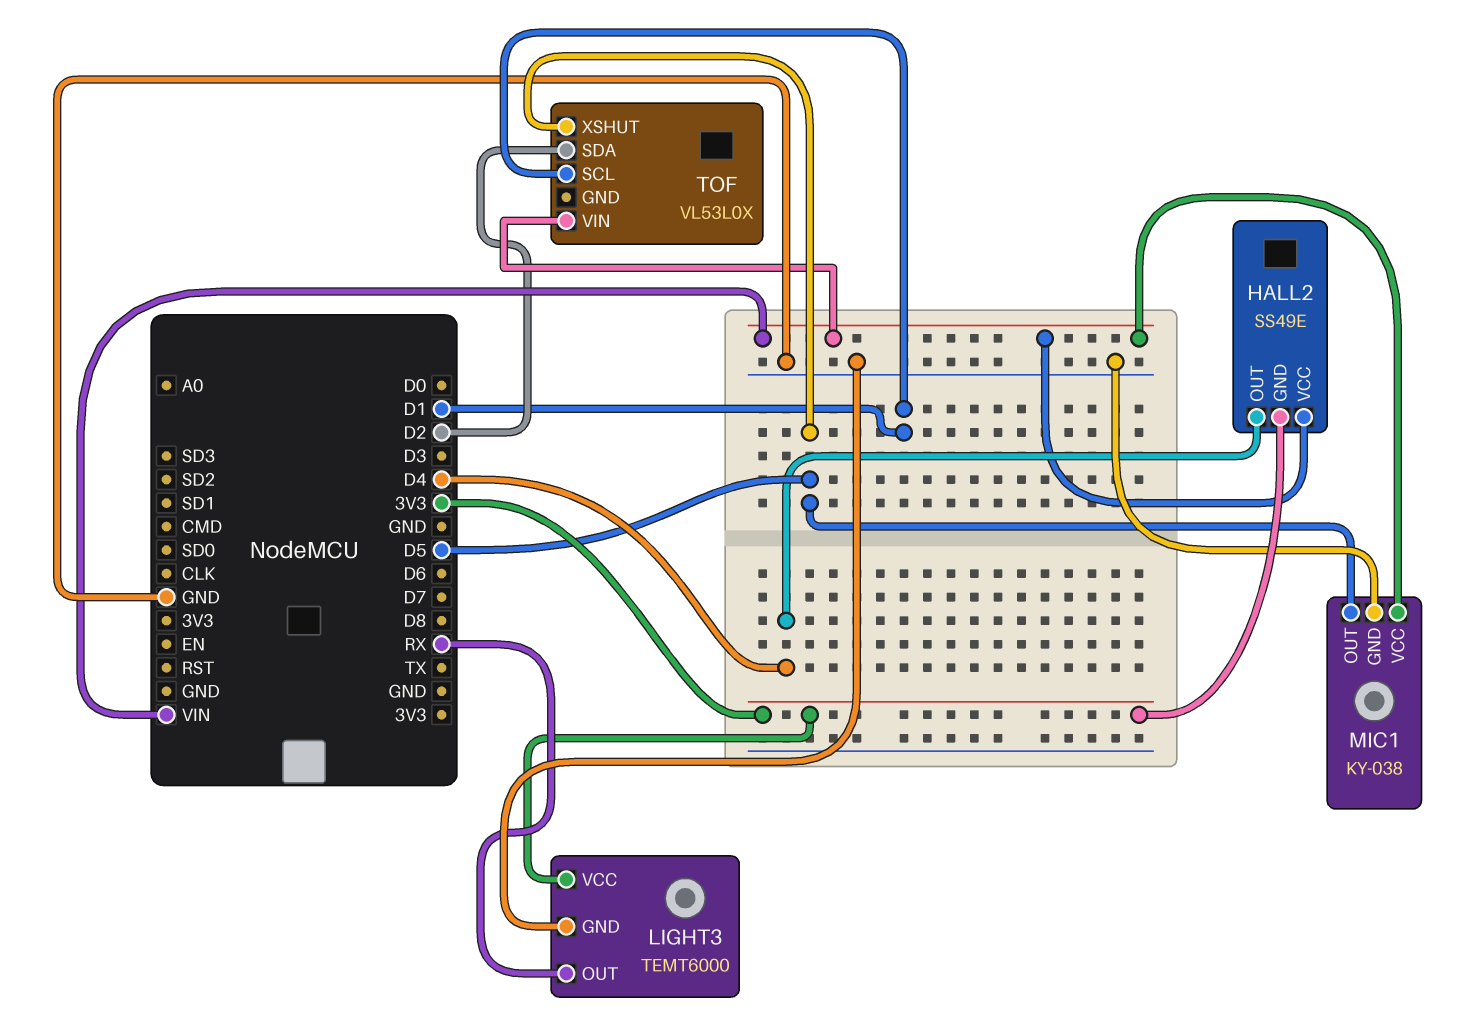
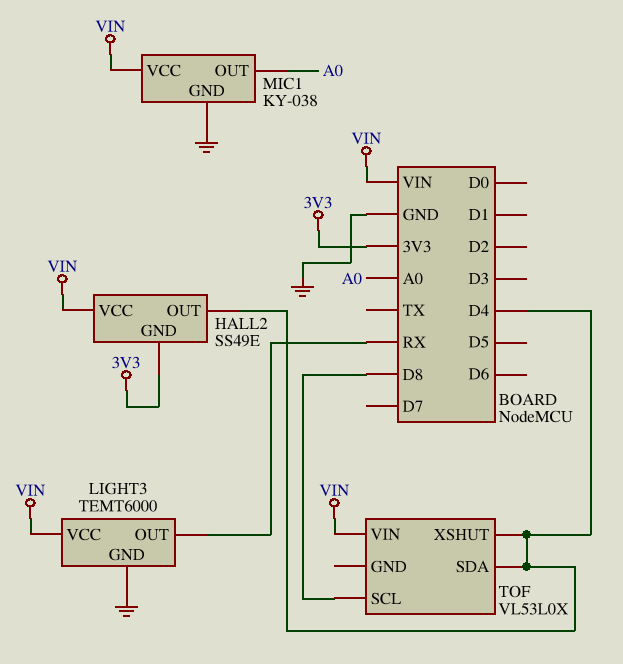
LIGHT3 pin VCC: 3V3 -> VIN
MIC1 pin OUT: D5 -> A0
TOF pin SCL: D1 -> D8
TOF pin SDA: D2 -> D4
TOF pin XSHUT: D5 -> D4

